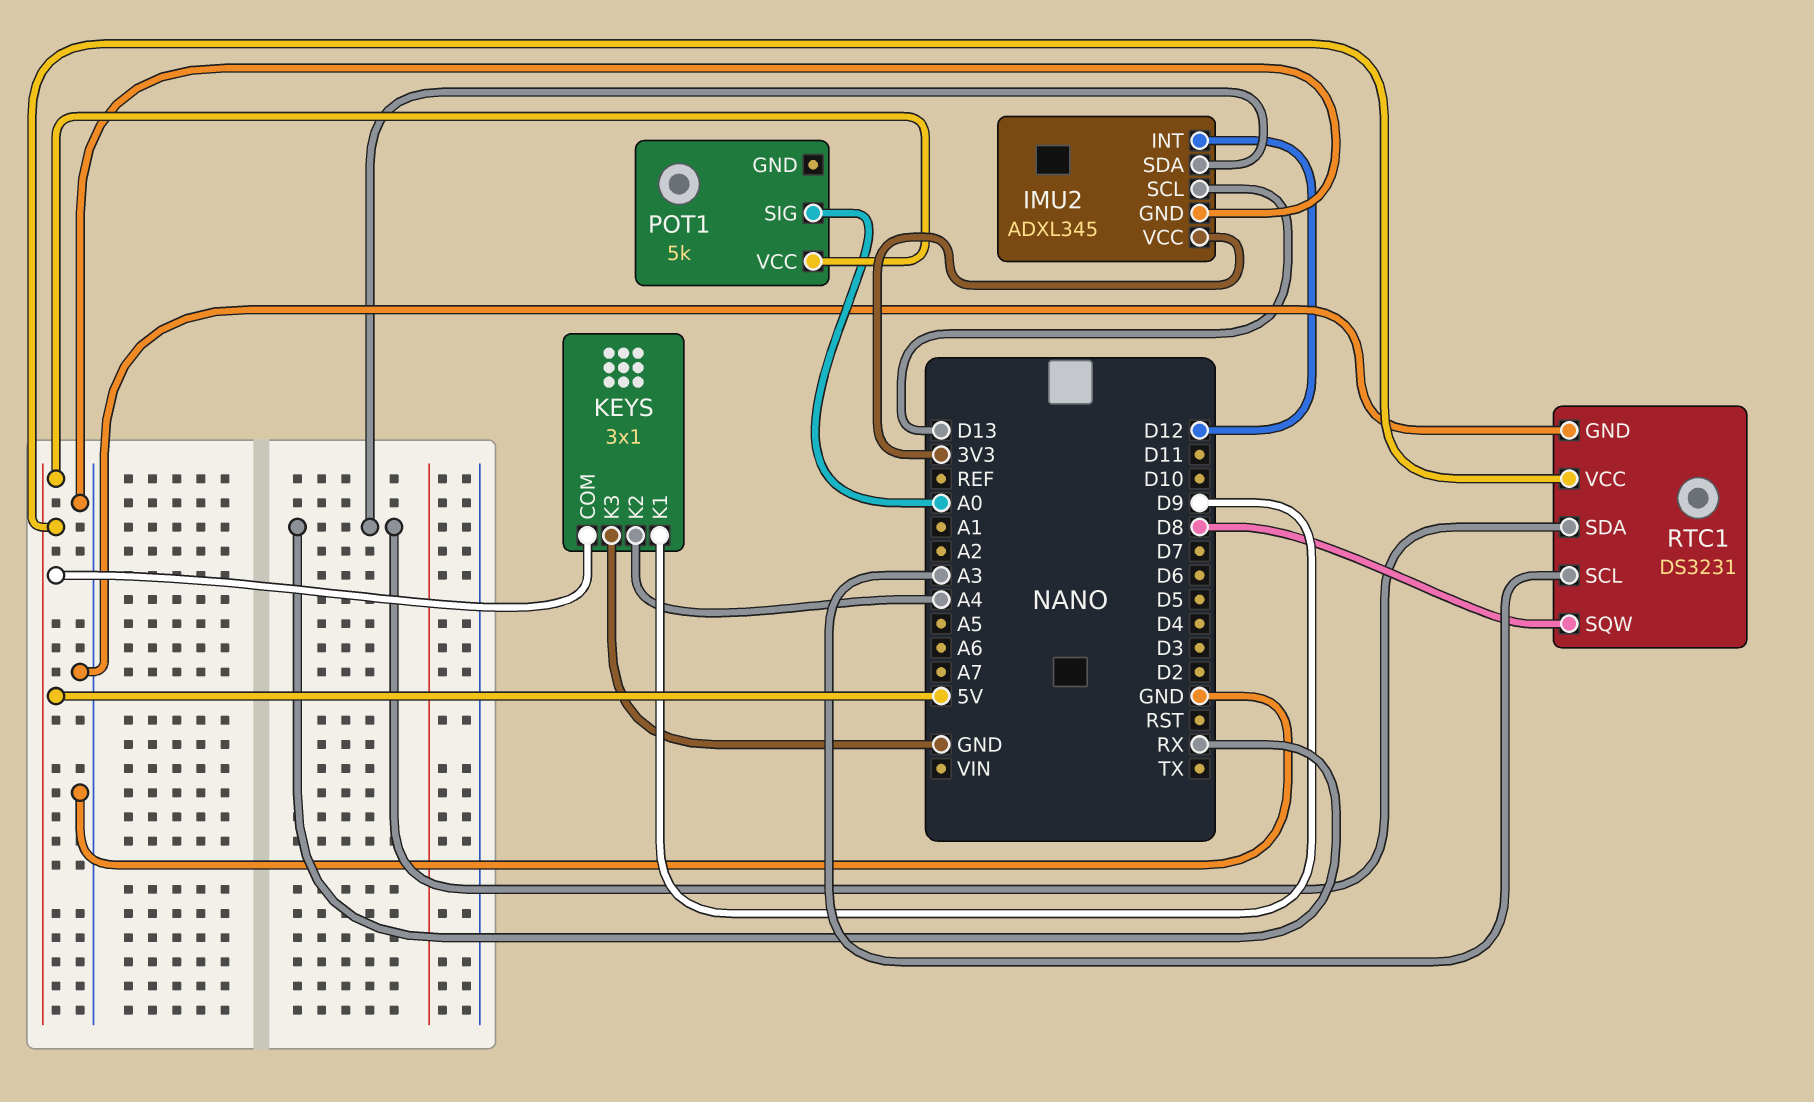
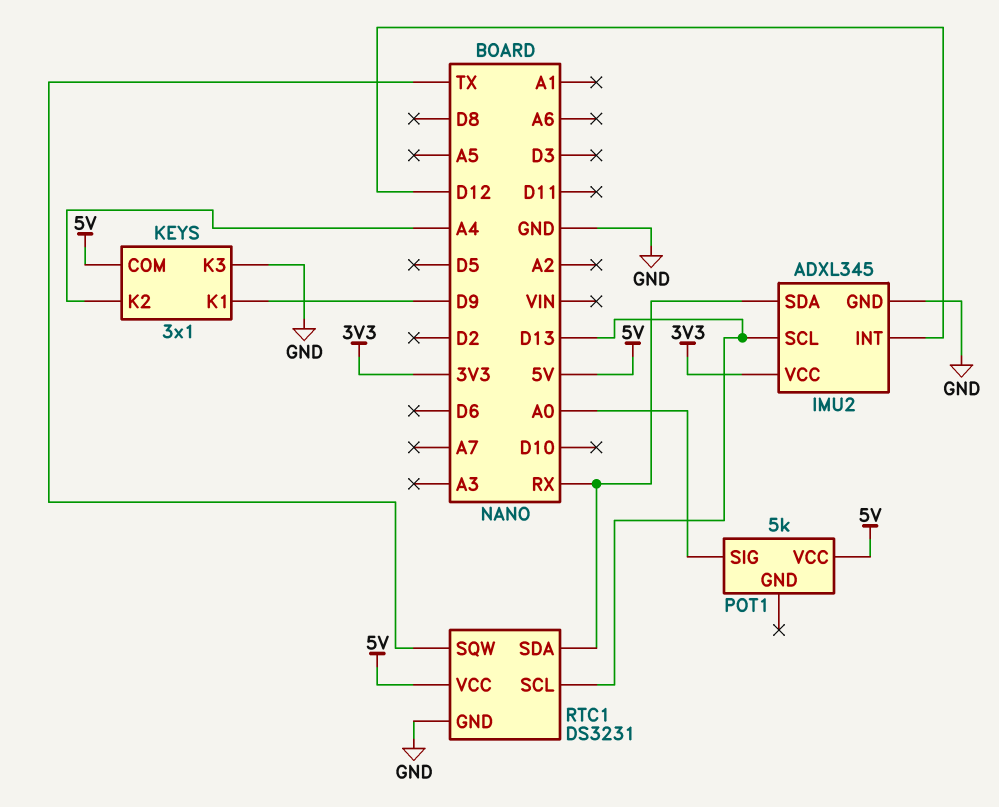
RTC1 pin SCL: A3 -> D13
RTC1 pin SQW: D8 -> TX

